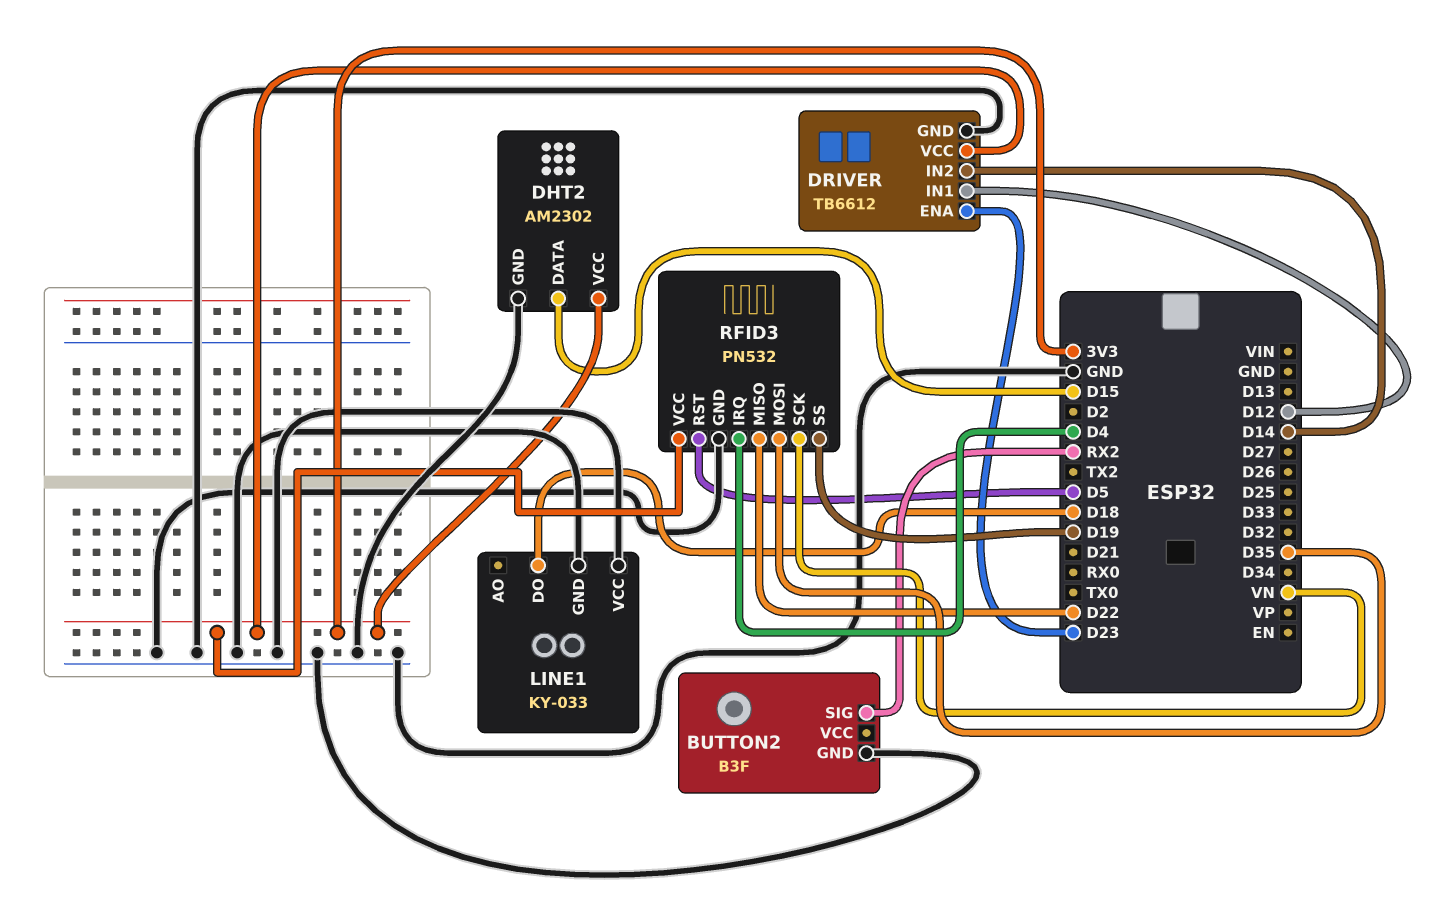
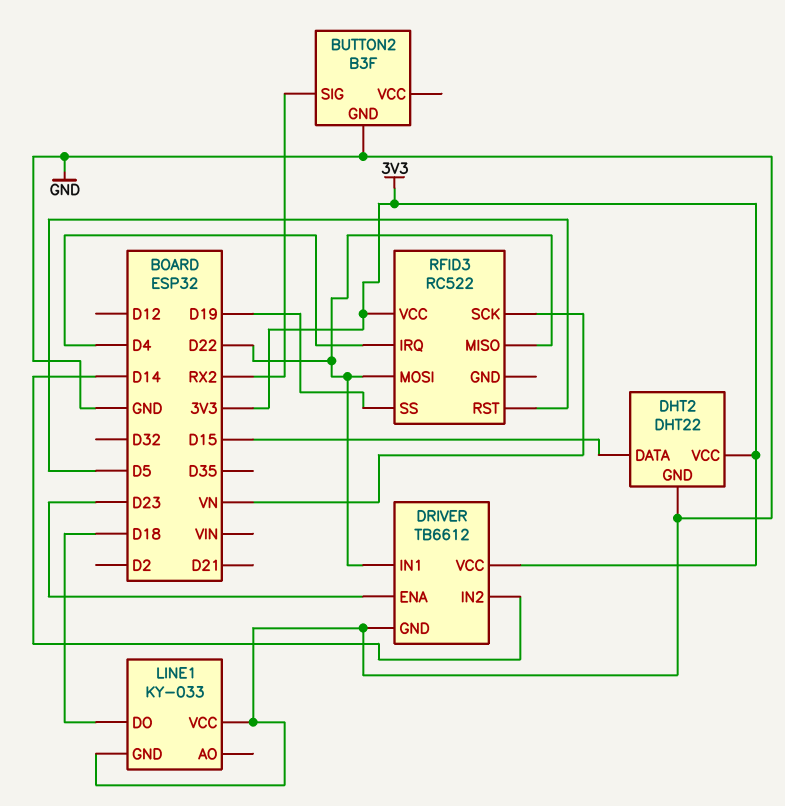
DHT2: AM2302 -> DHT22
DRIVER pin IN1: D12 -> D22
RFID3: PN532 -> RC522
RFID3 pin GND: GND -> none
RFID3 pin MOSI: D35 -> D22

